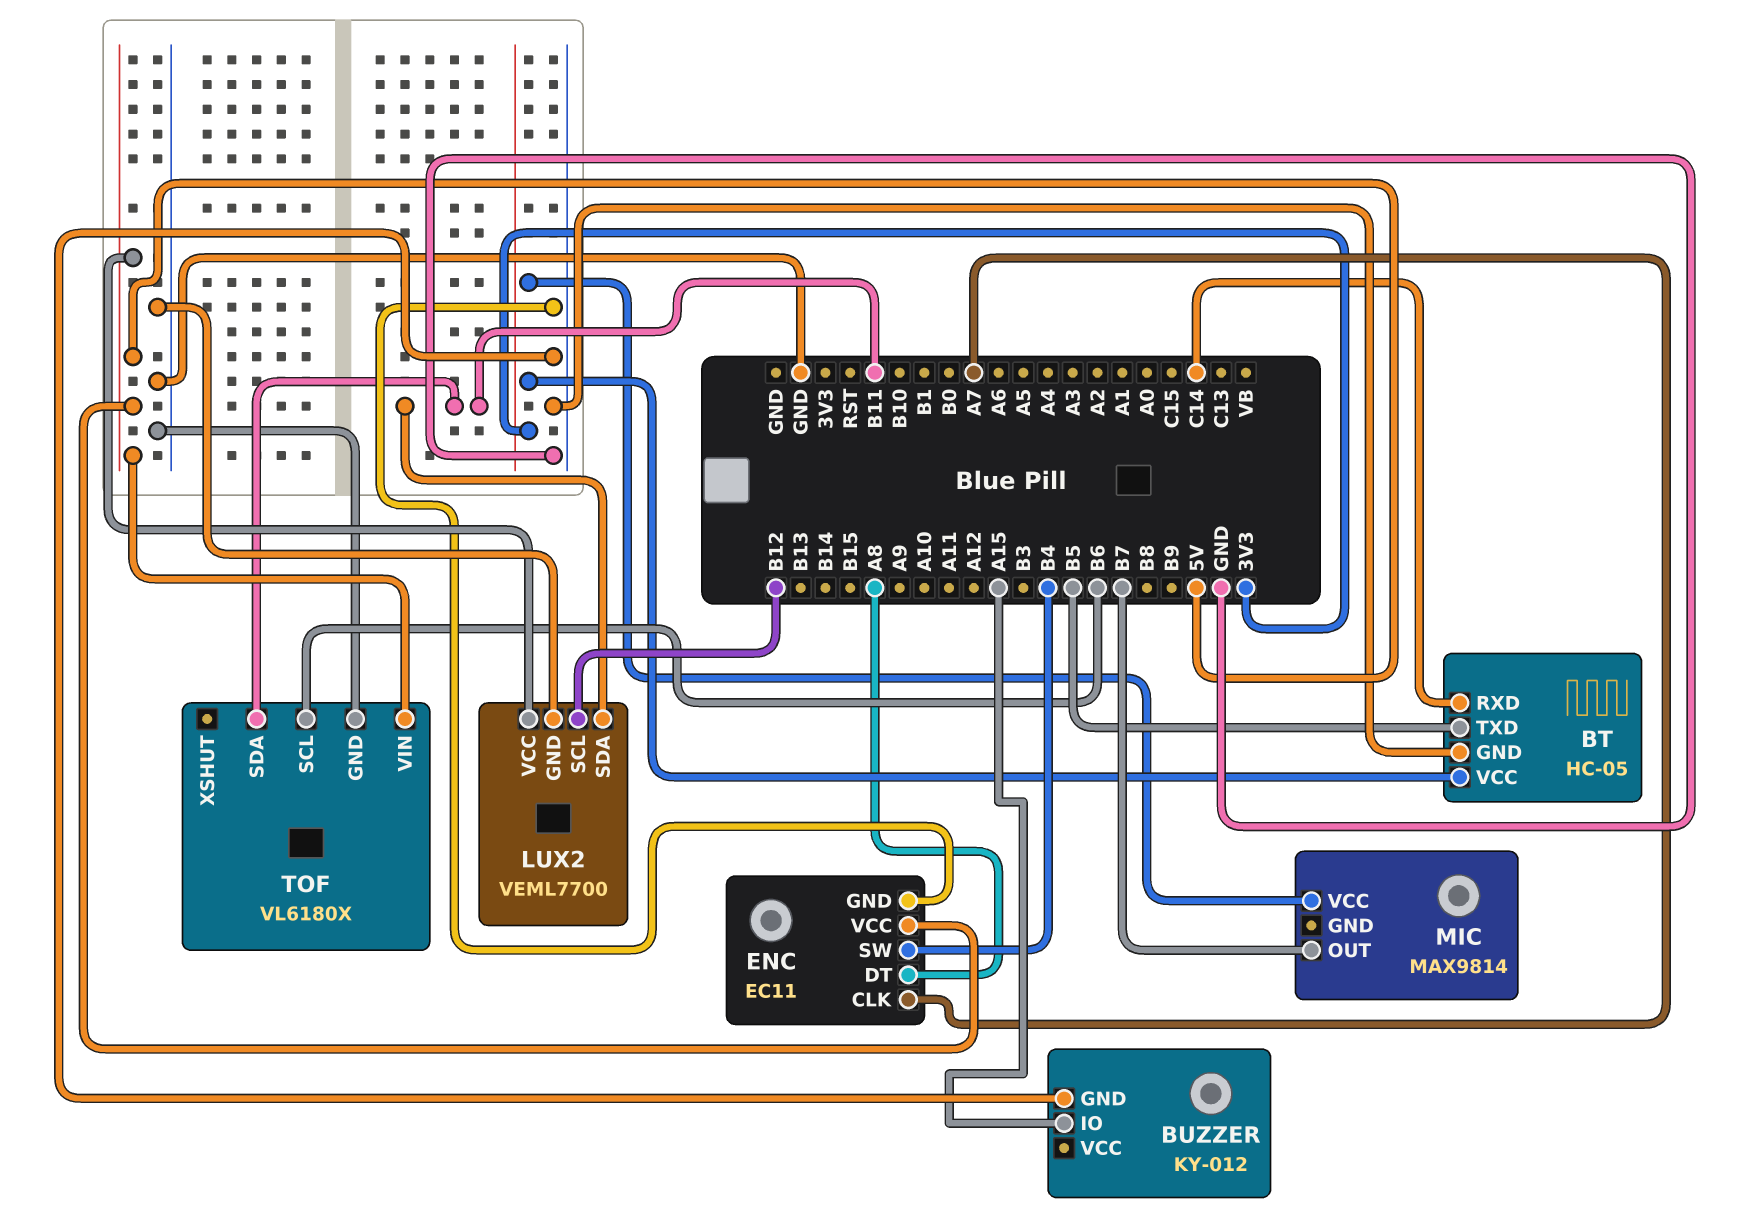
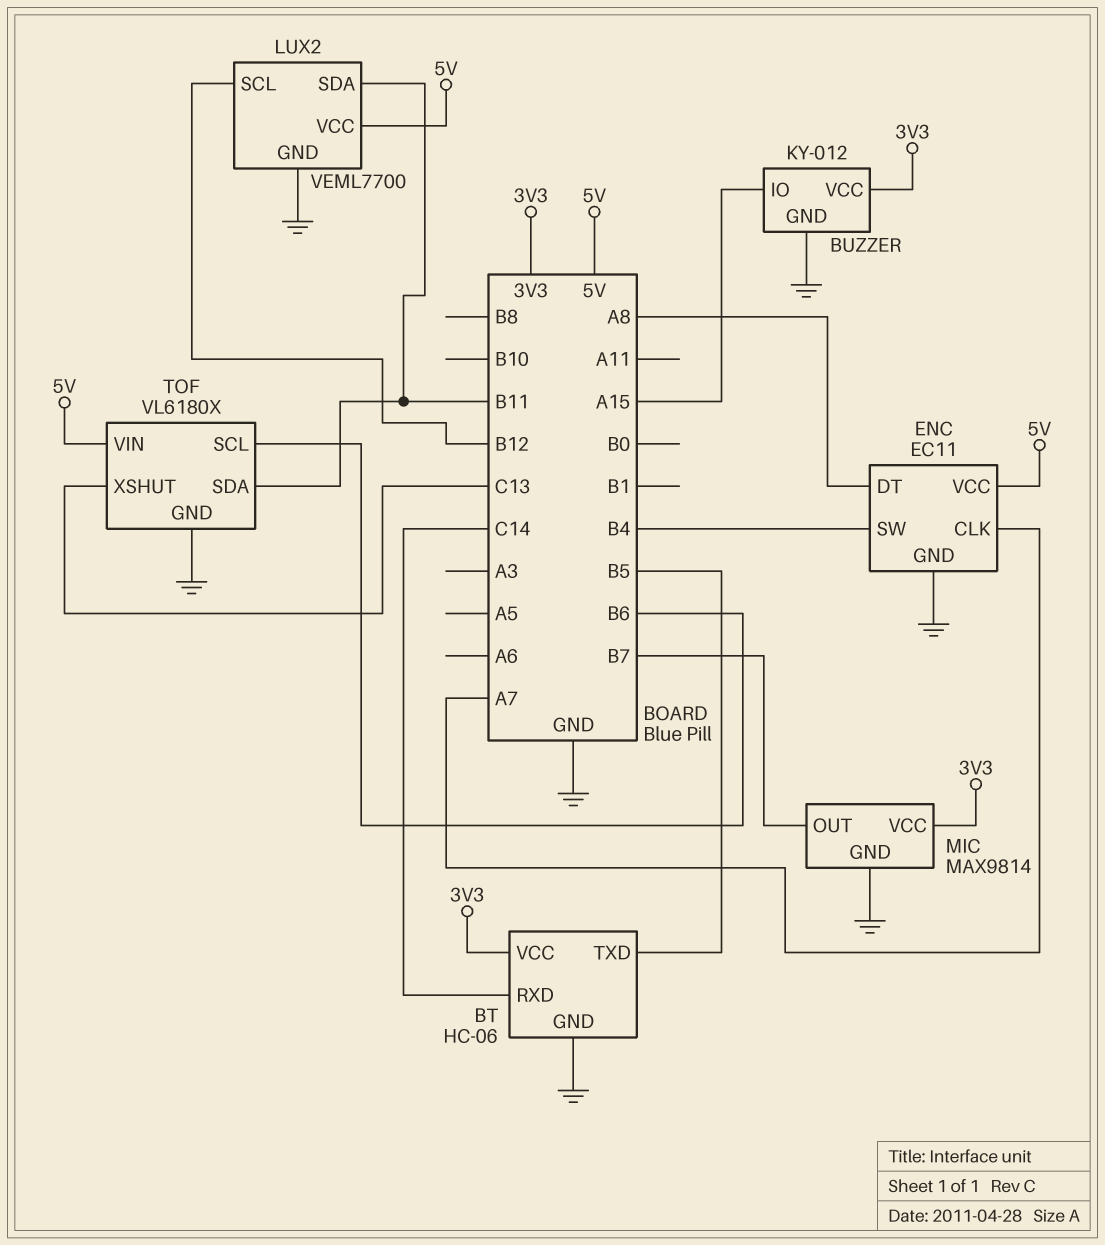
BT: HC-05 -> HC-06
BUZZER pin VCC: none -> 3V3
MIC pin GND: none -> GND
TOF pin XSHUT: none -> C13

